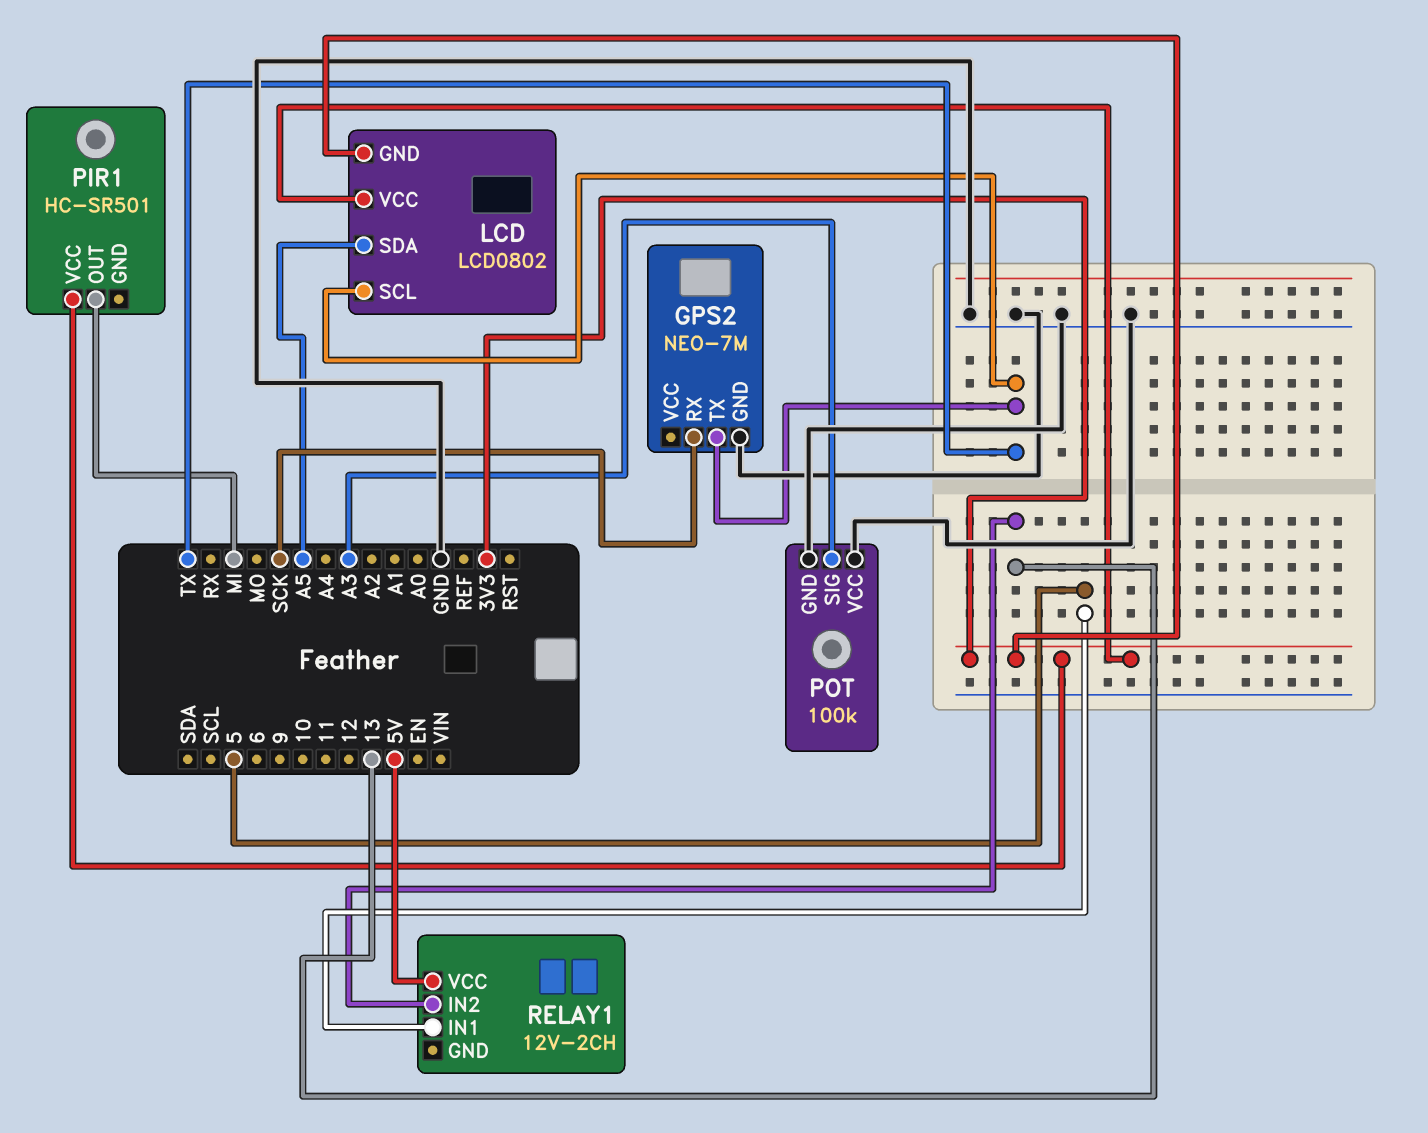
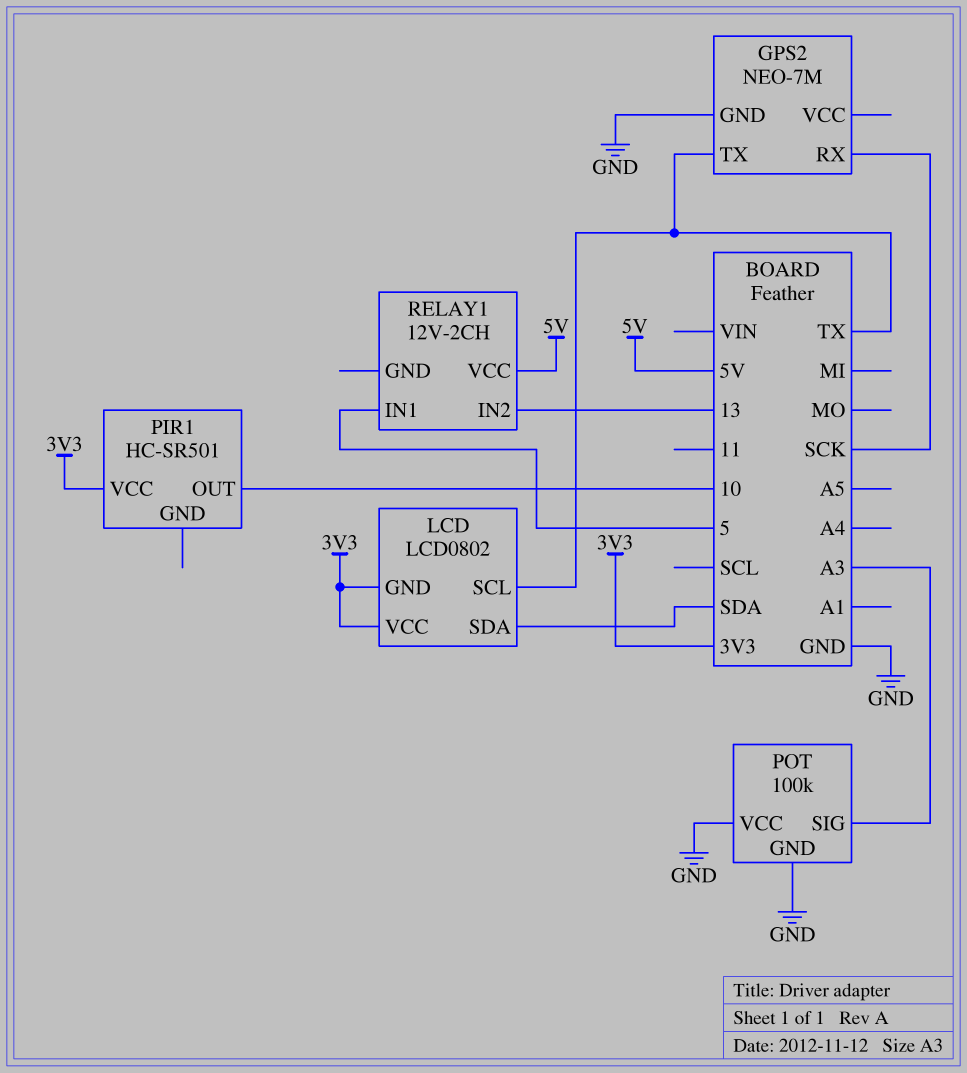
LCD pin SDA: A5 -> SDA
PIR1 pin OUT: MI -> 10

